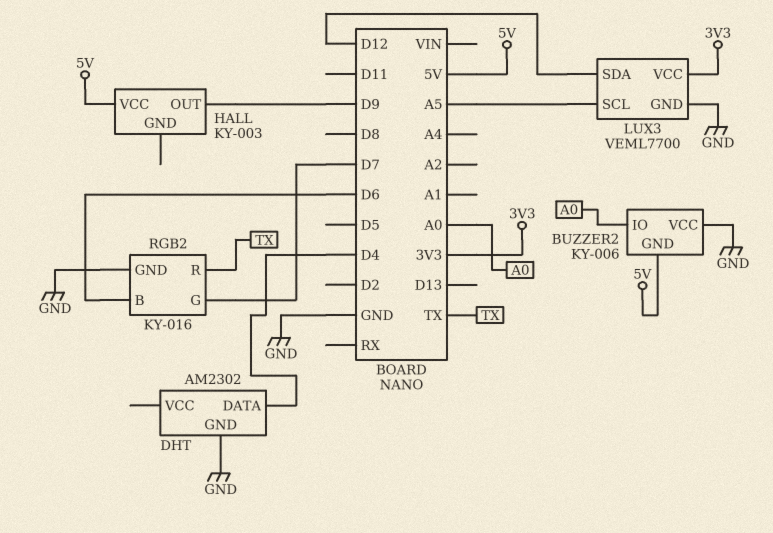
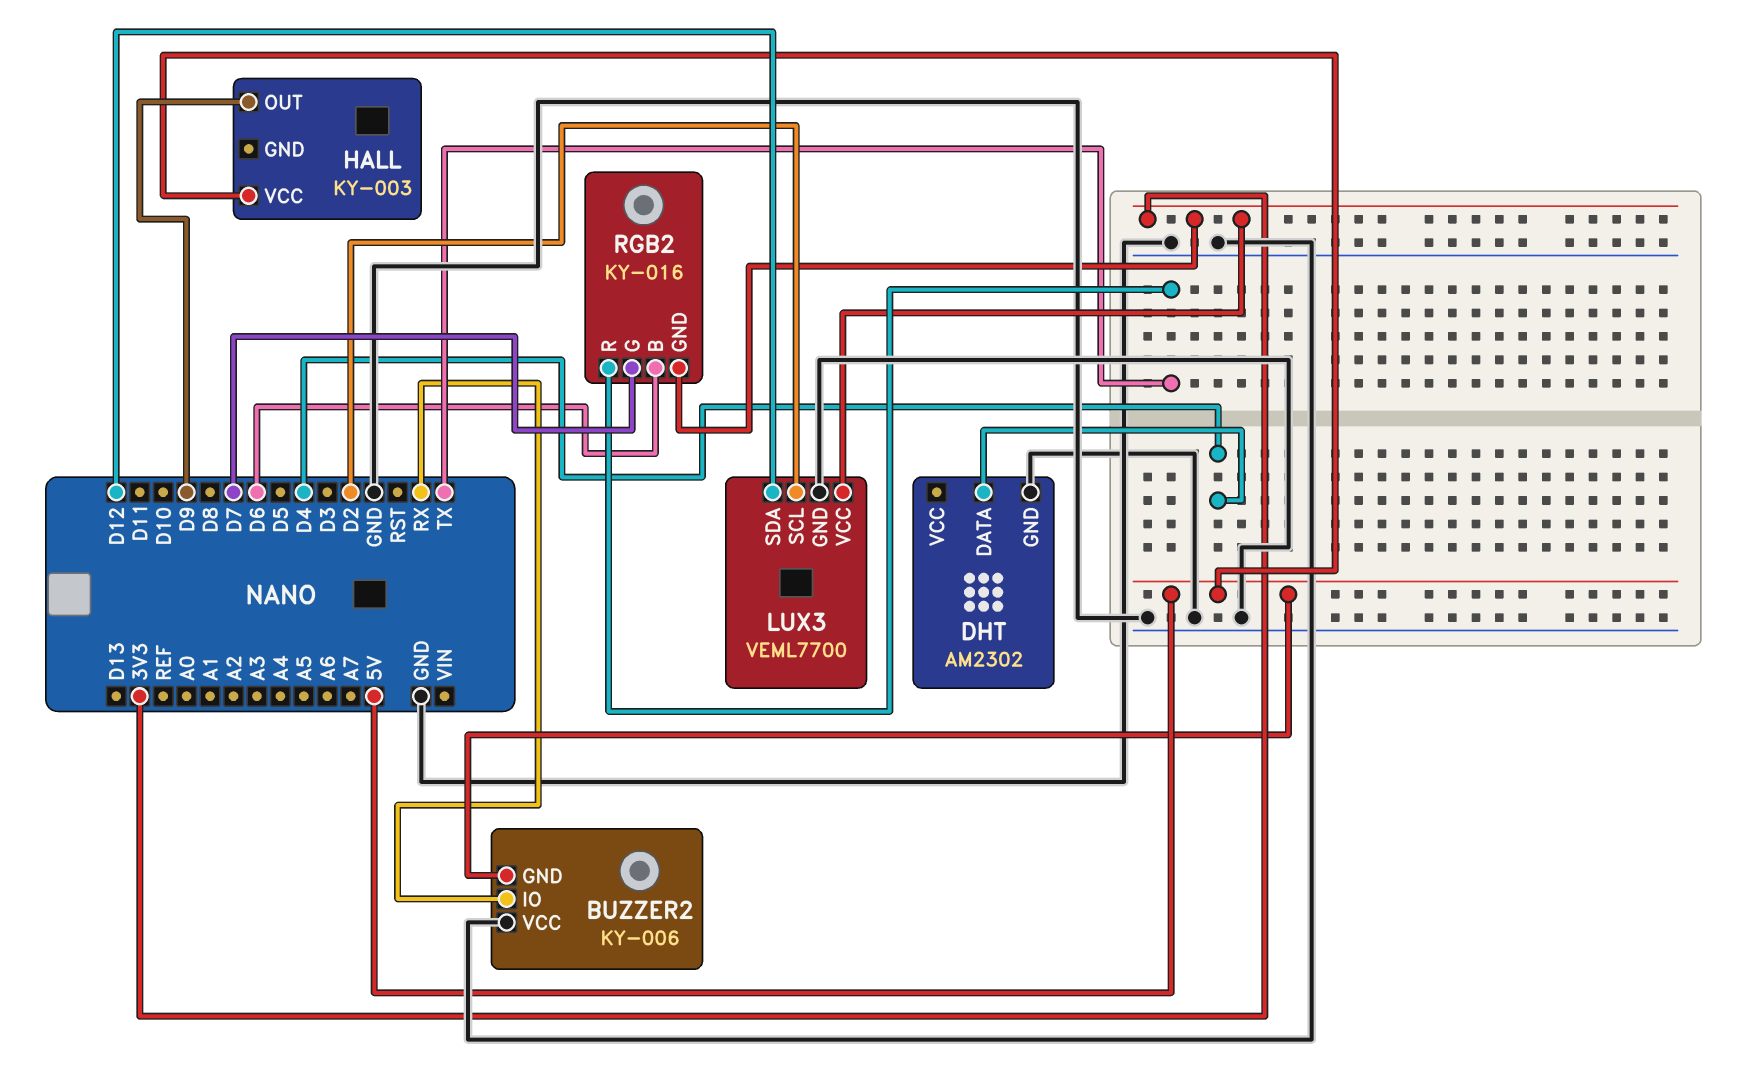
BUZZER2 pin IO: A0 -> RX
LUX3 pin SCL: A5 -> D2
RGB2 pin GND: GND -> 3V3

